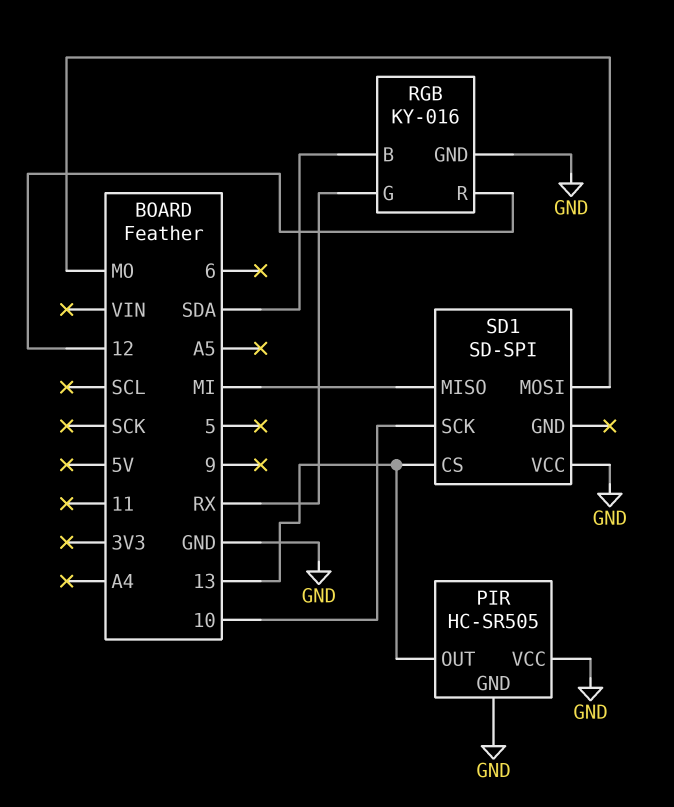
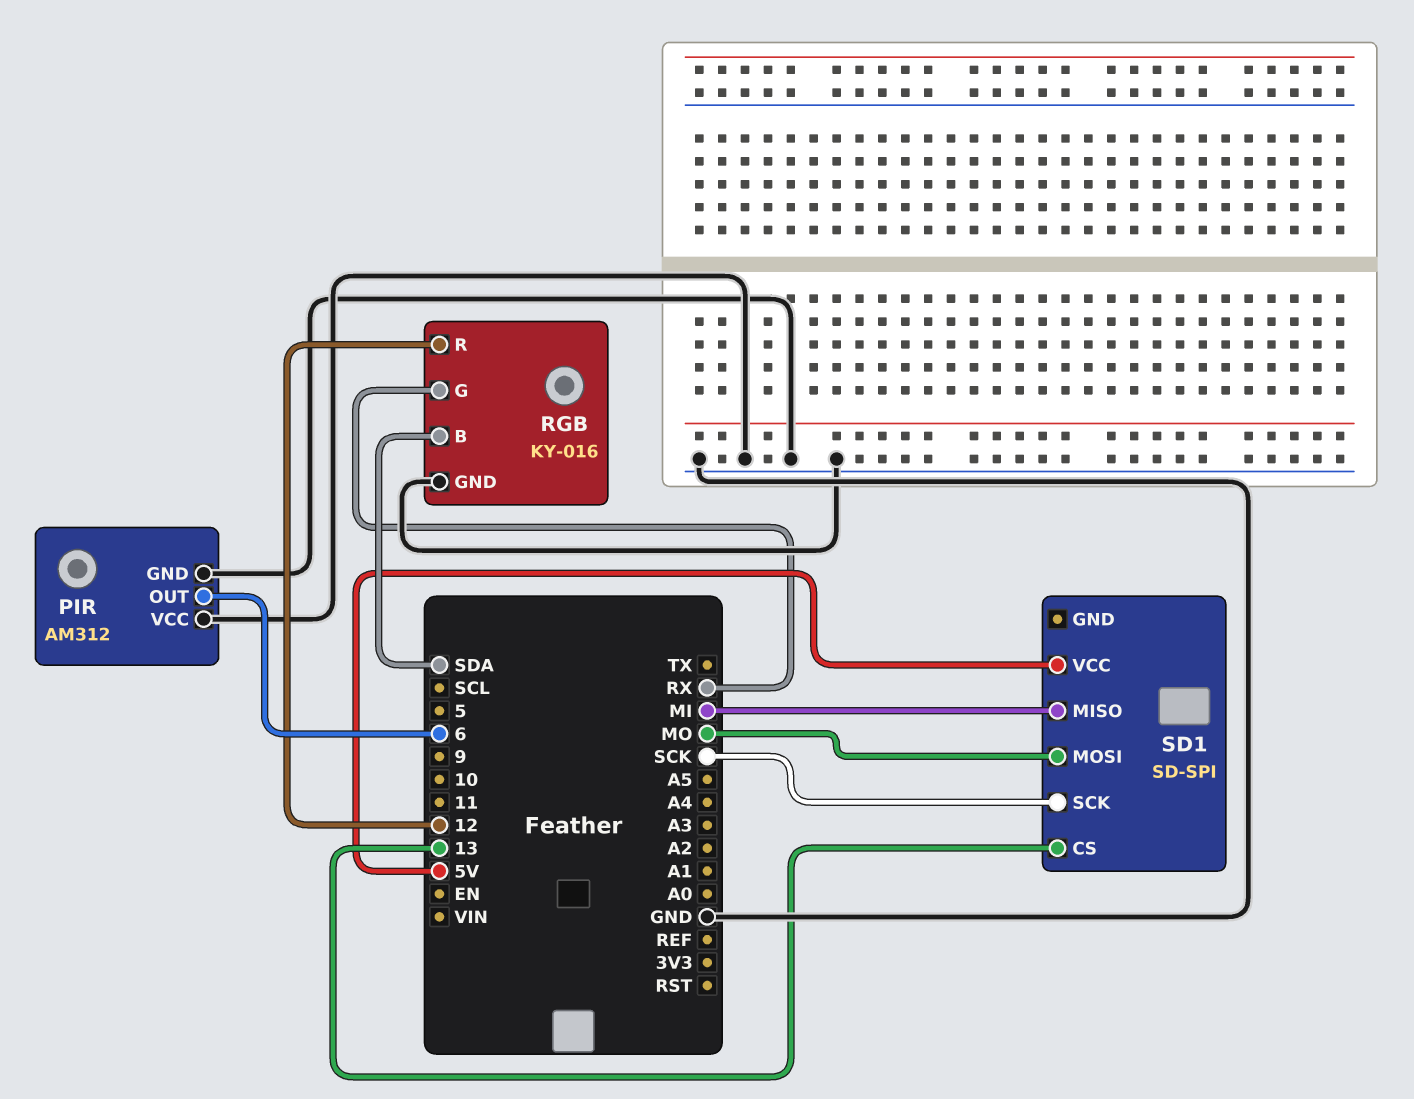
PIR: HC-SR505 -> AM312
PIR pin OUT: 13 -> 6
SD1 pin SCK: 10 -> SCK
SD1 pin VCC: GND -> 5V

